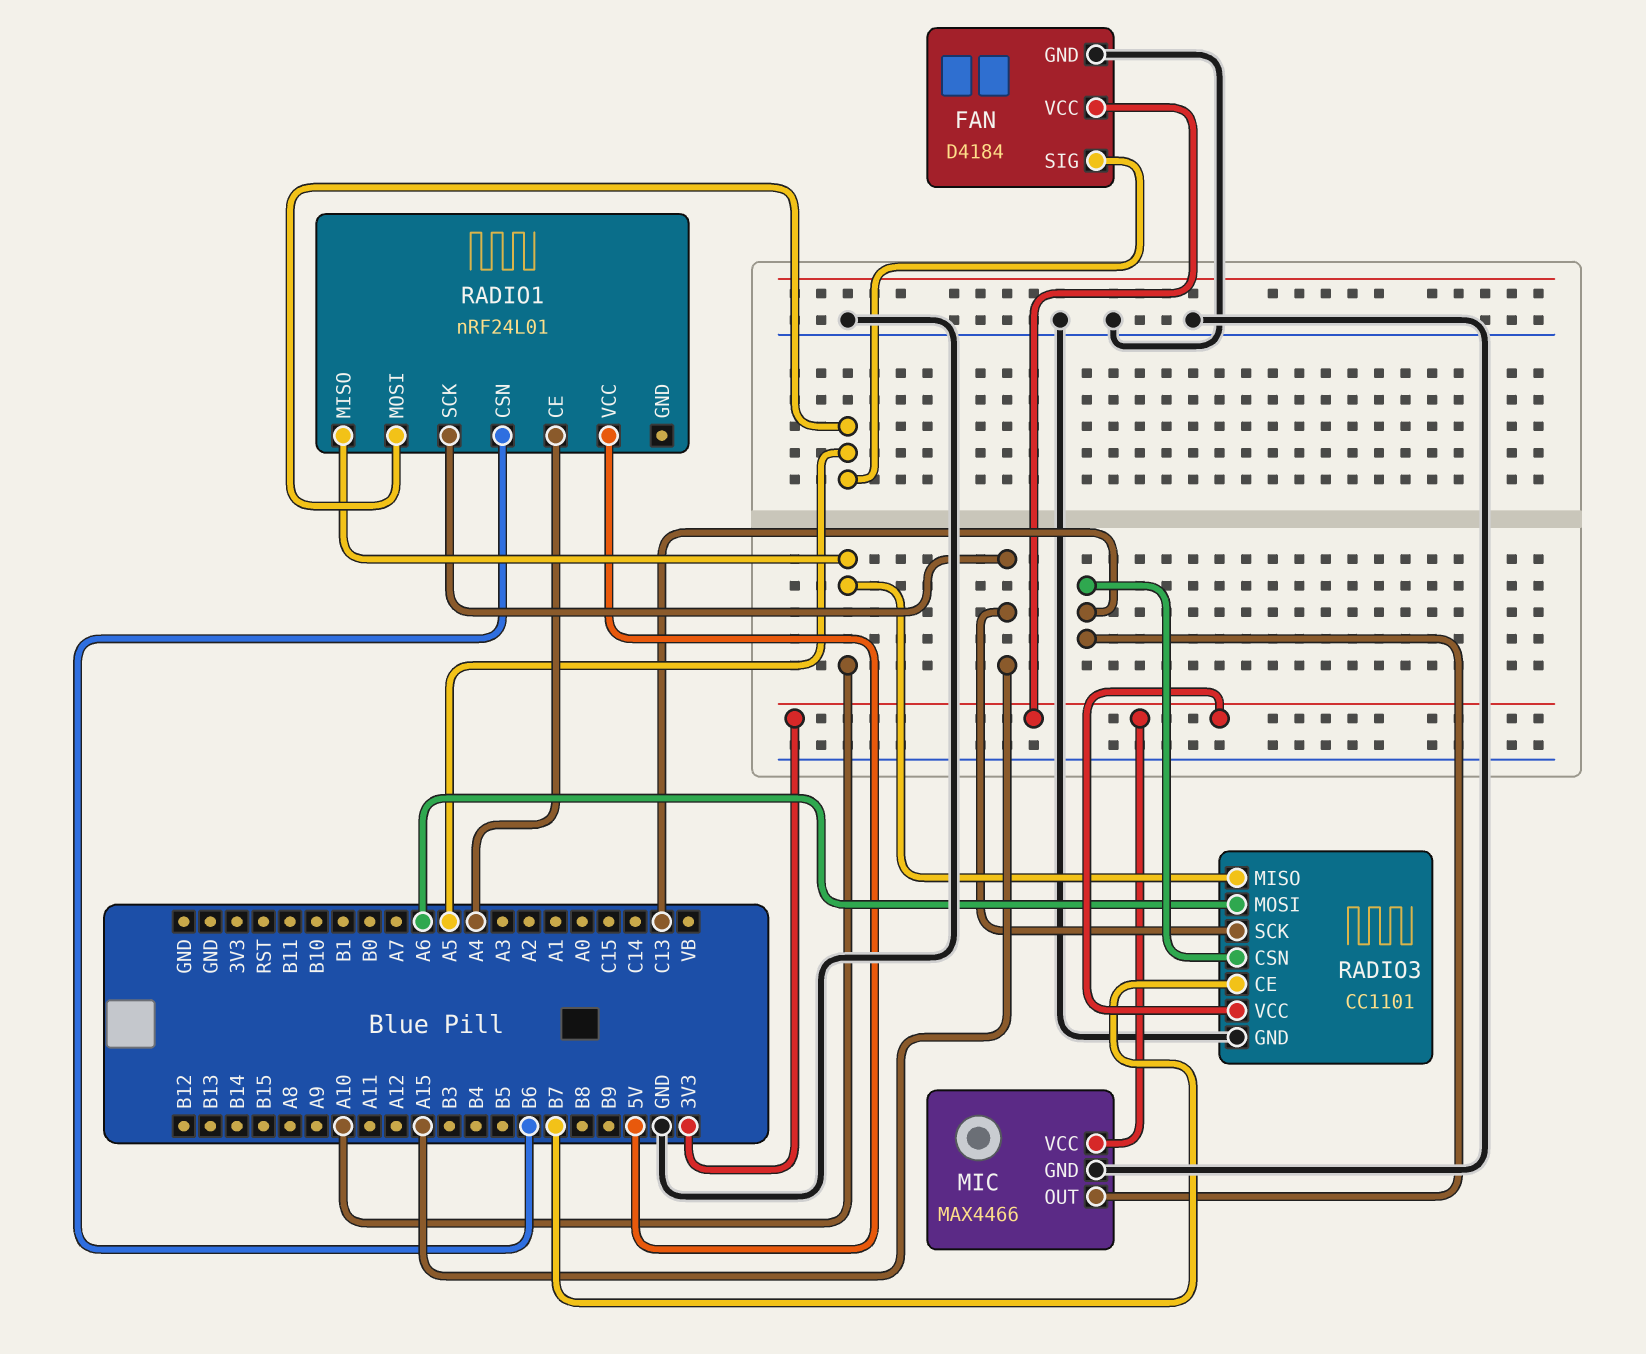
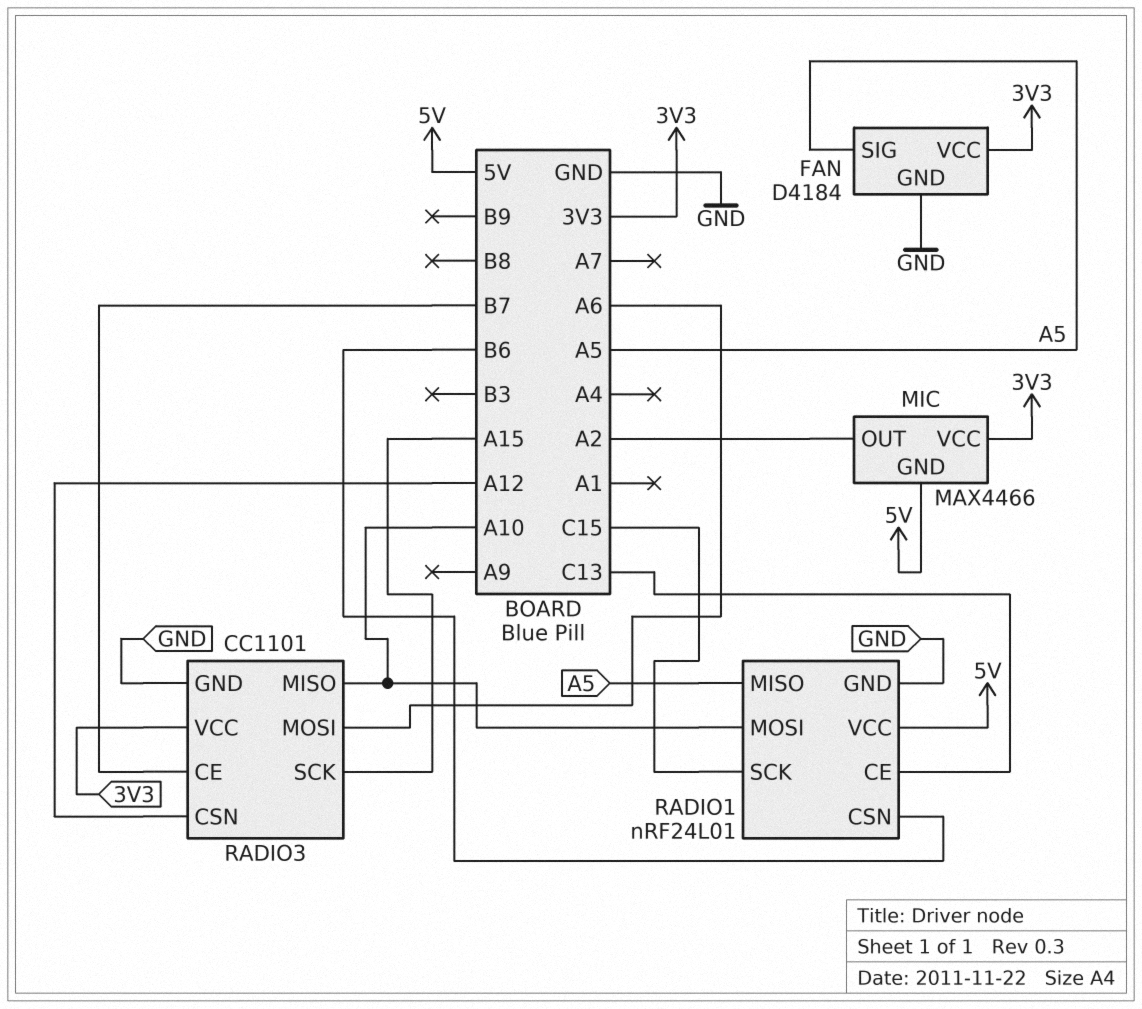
MIC pin GND: GND -> 5V
MIC pin OUT: C13 -> A2
RADIO1 pin CE: A4 -> C13
RADIO1 pin GND: none -> GND
RADIO1 pin MISO: A10 -> A5
RADIO1 pin MOSI: A5 -> A10
RADIO1 pin SCK: A15 -> C15
RADIO3 pin CSN: C13 -> A12

